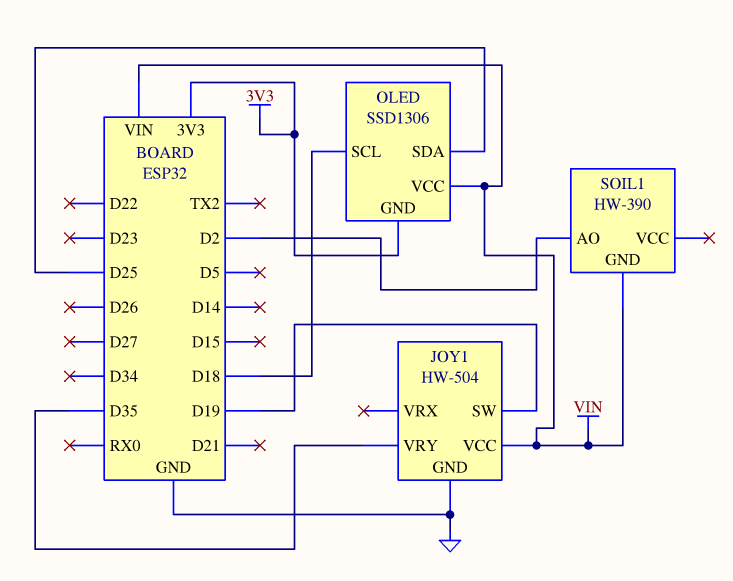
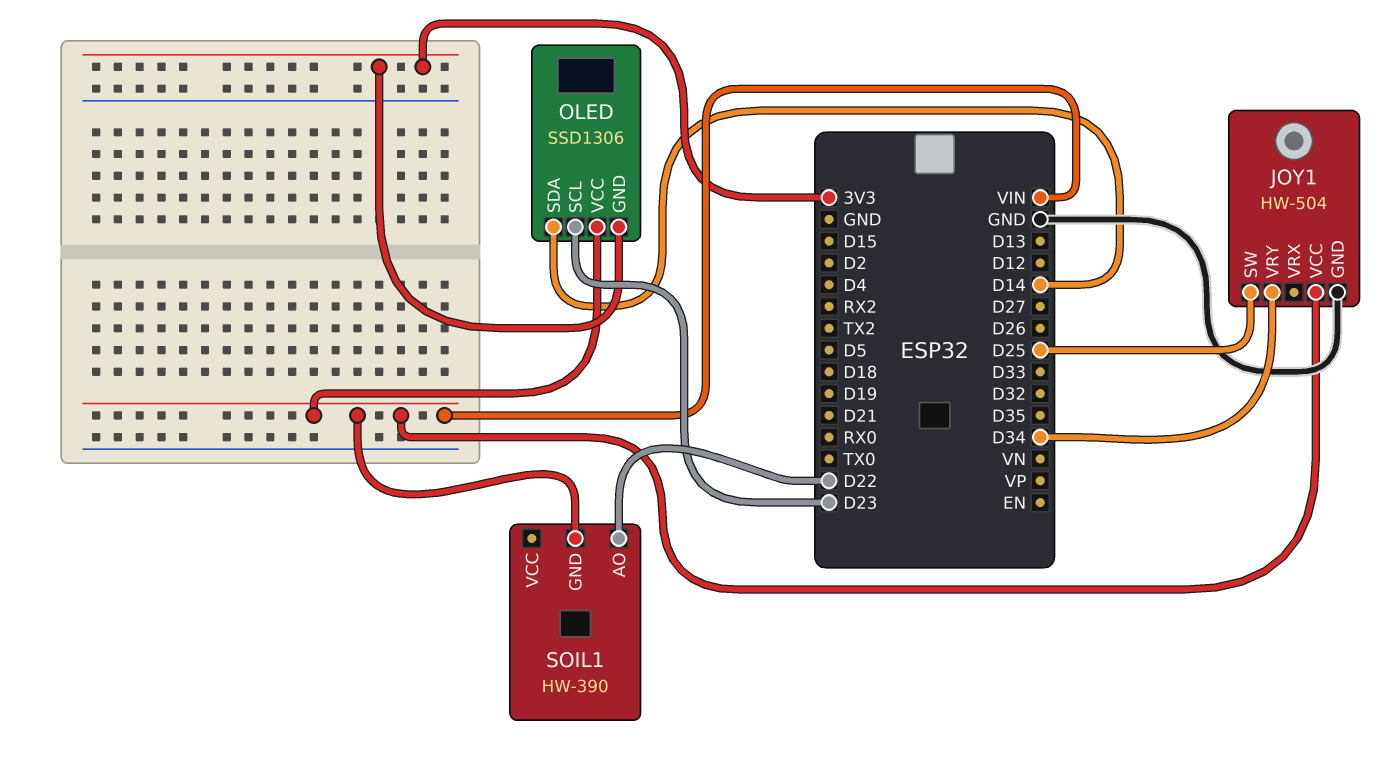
JOY1 pin SW: D19 -> D25
JOY1 pin VRY: D35 -> D34
OLED pin SCL: D18 -> D23
OLED pin SDA: D25 -> D14
SOIL1 pin AO: D2 -> D22

